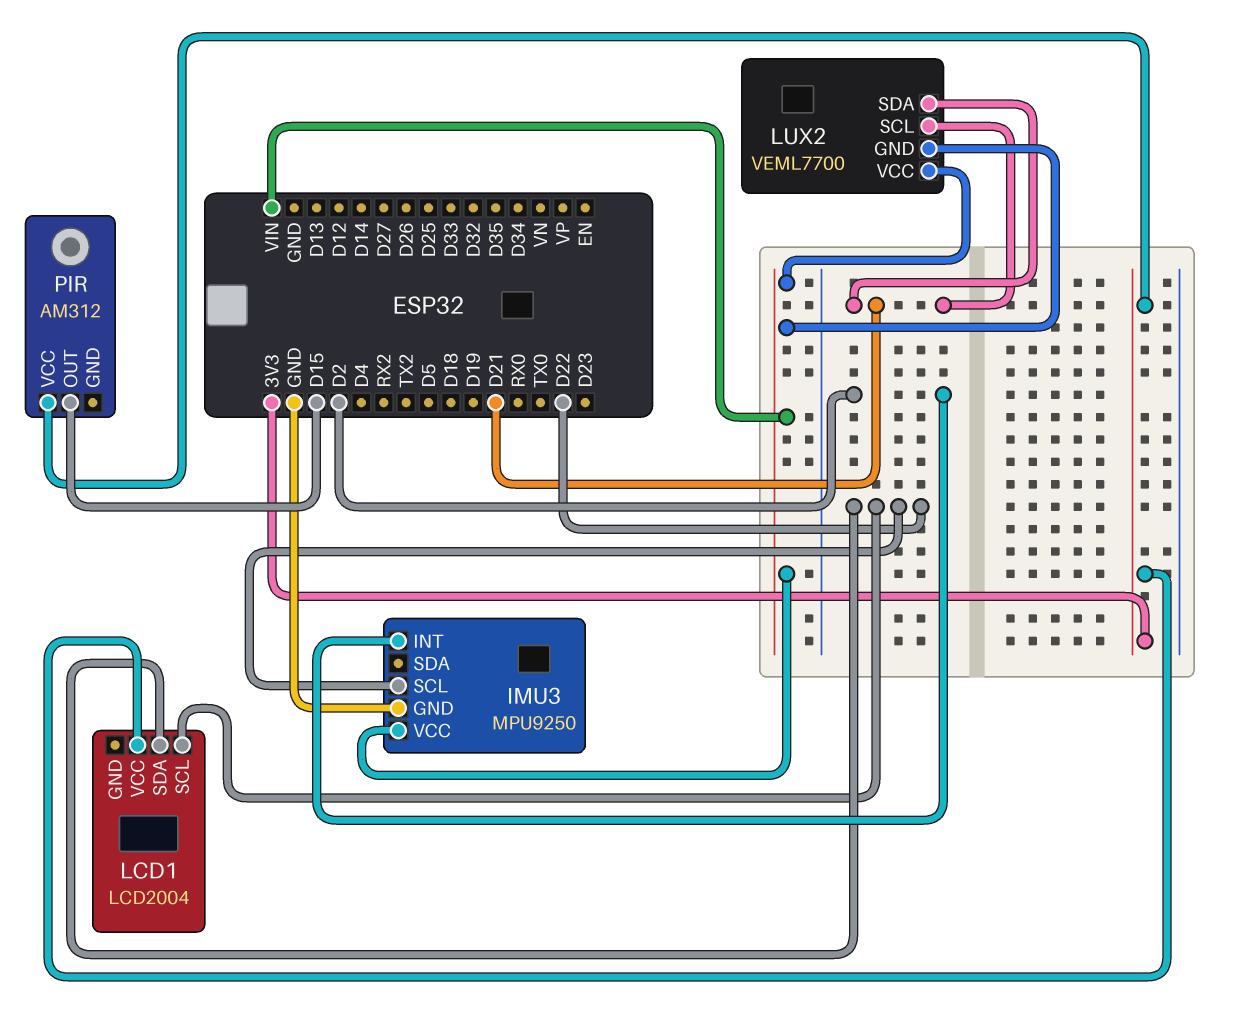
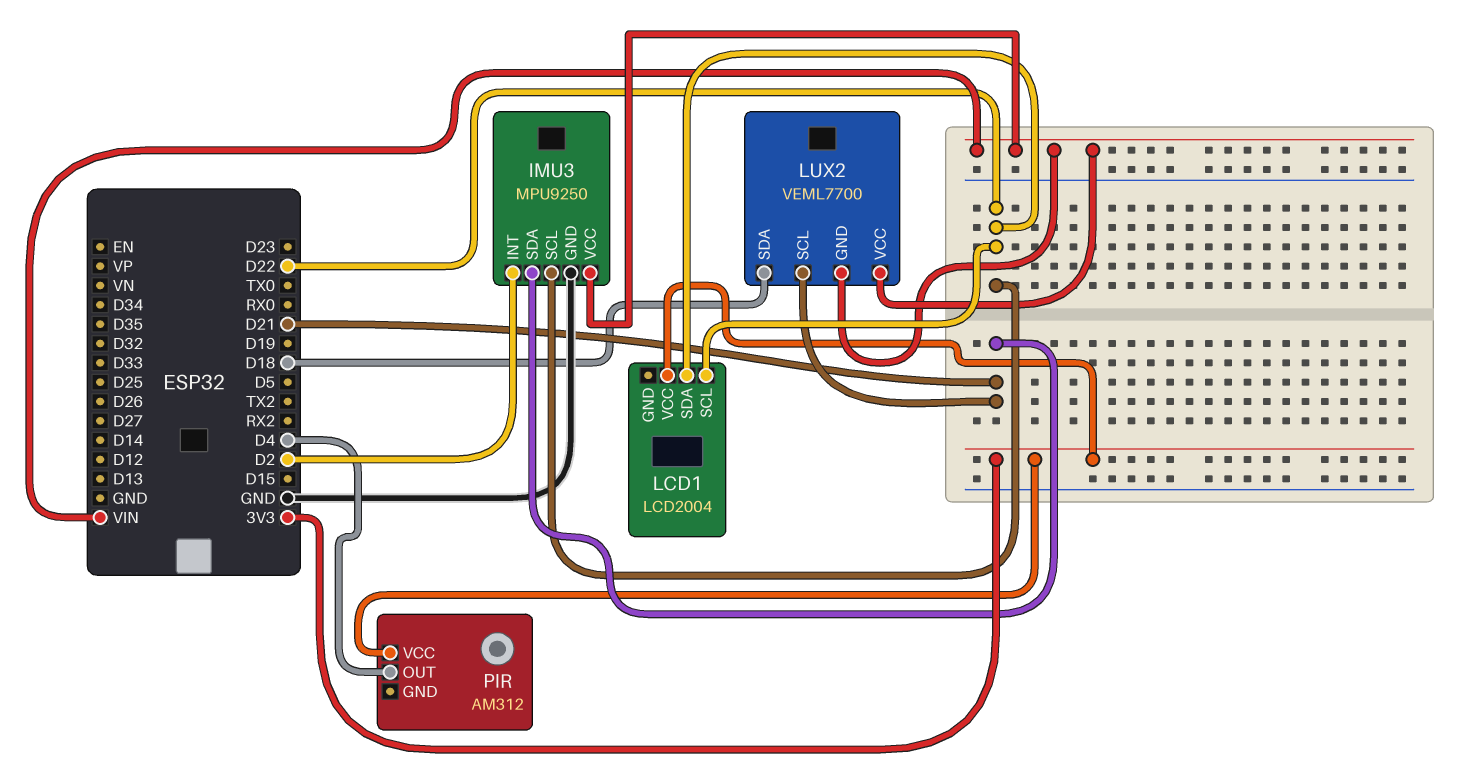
IMU3 pin SDA: none -> D21
LUX2 pin SDA: D21 -> D18
PIR pin OUT: D15 -> D4

